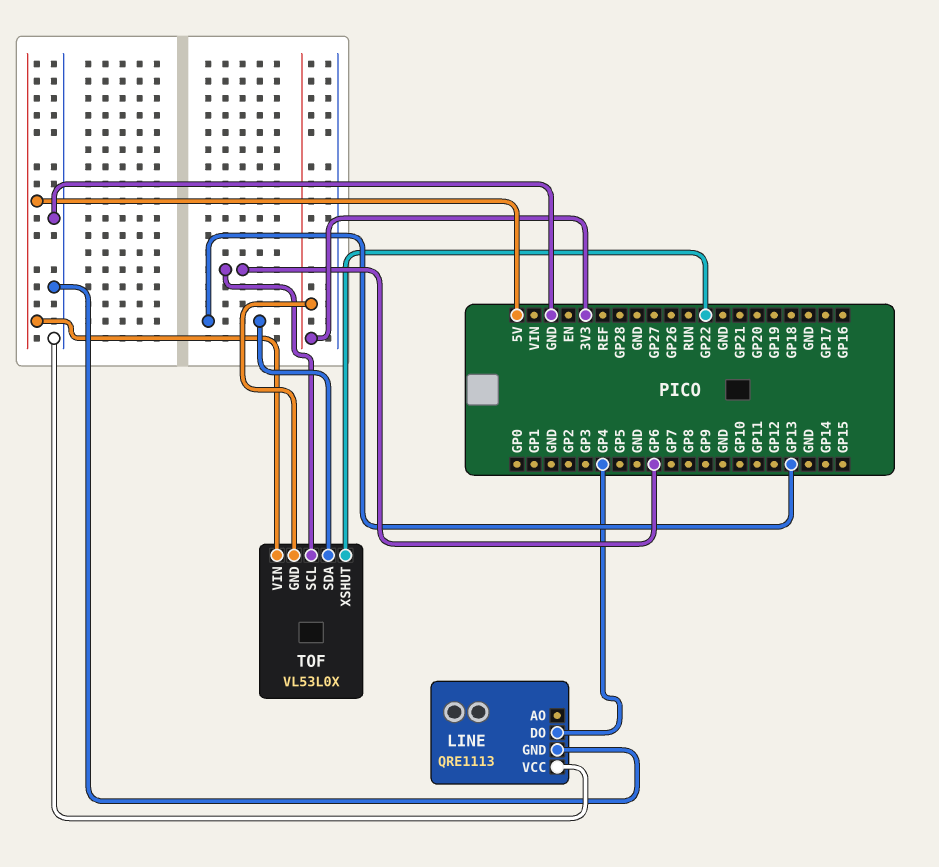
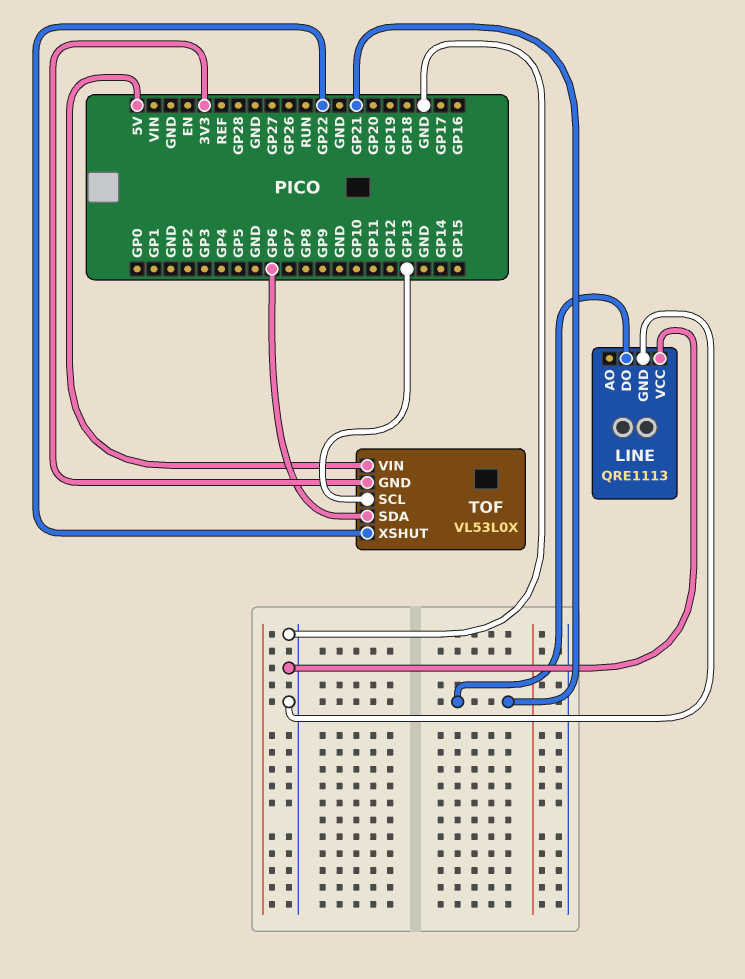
LINE pin DO: GP4 -> GP21
TOF pin SCL: GP6 -> GP13
TOF pin SDA: GP13 -> GP6

